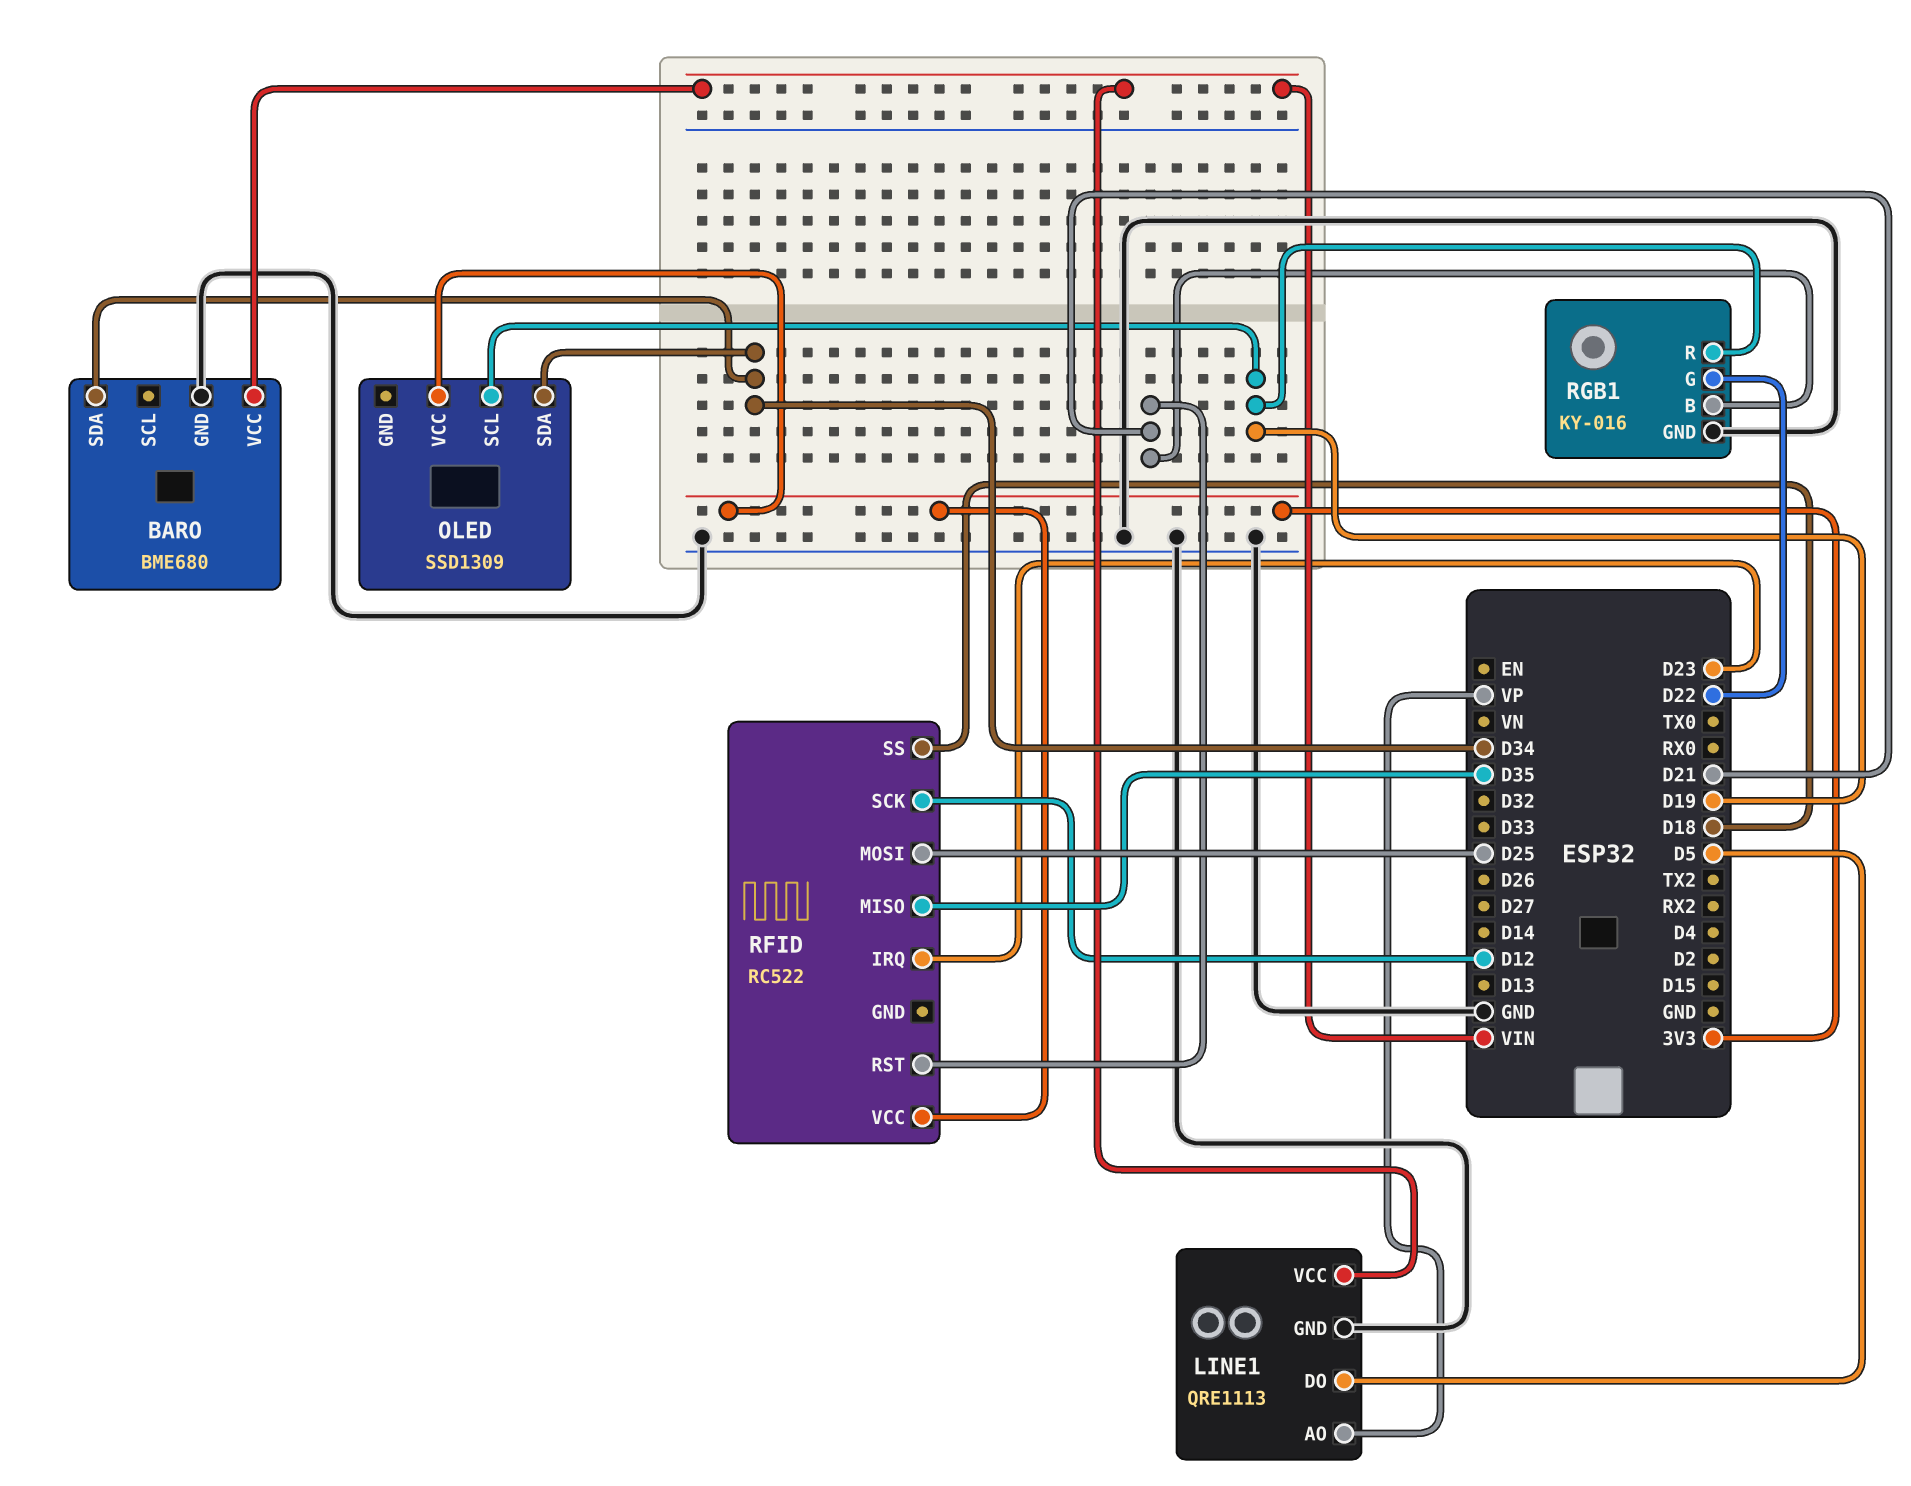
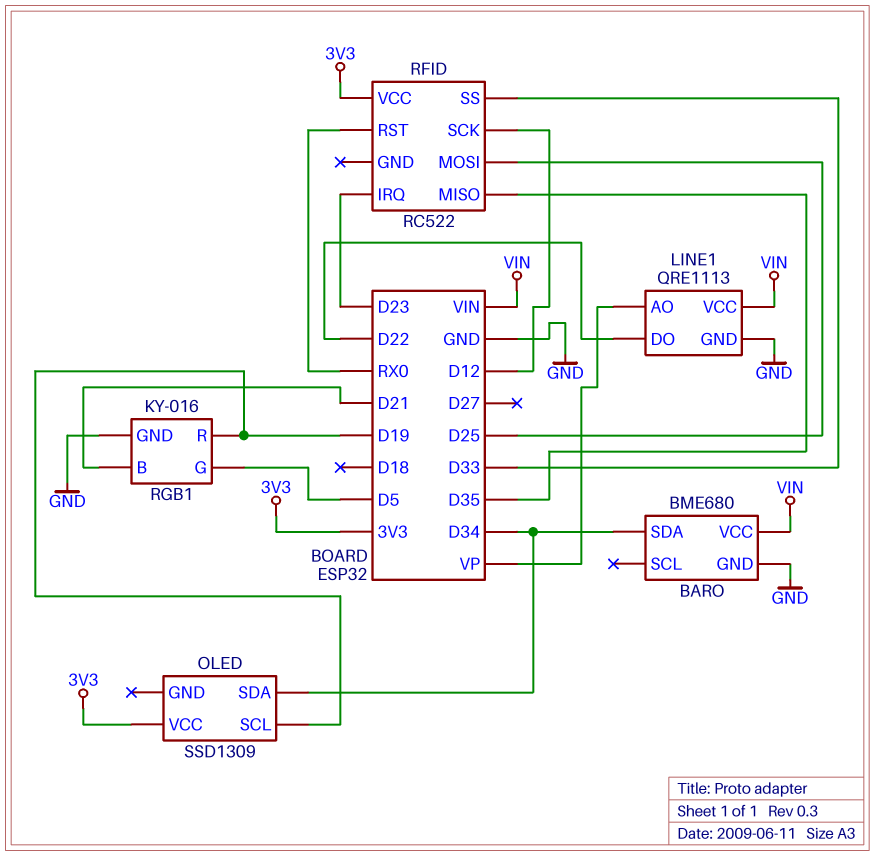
LINE1 pin DO: D5 -> D22
RFID pin RST: D21 -> RX0
RFID pin SS: D18 -> D33
RGB1 pin G: D22 -> D5

